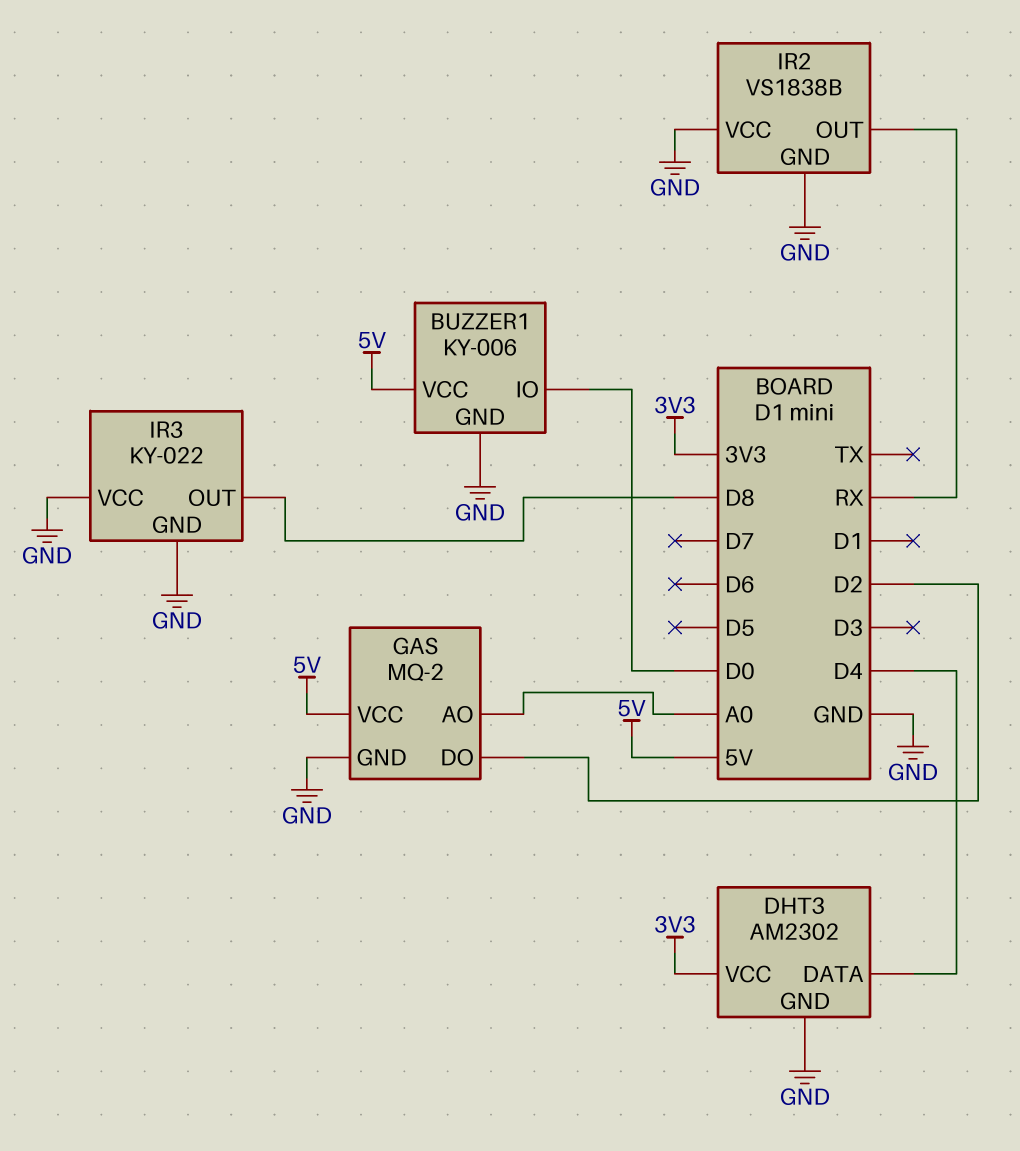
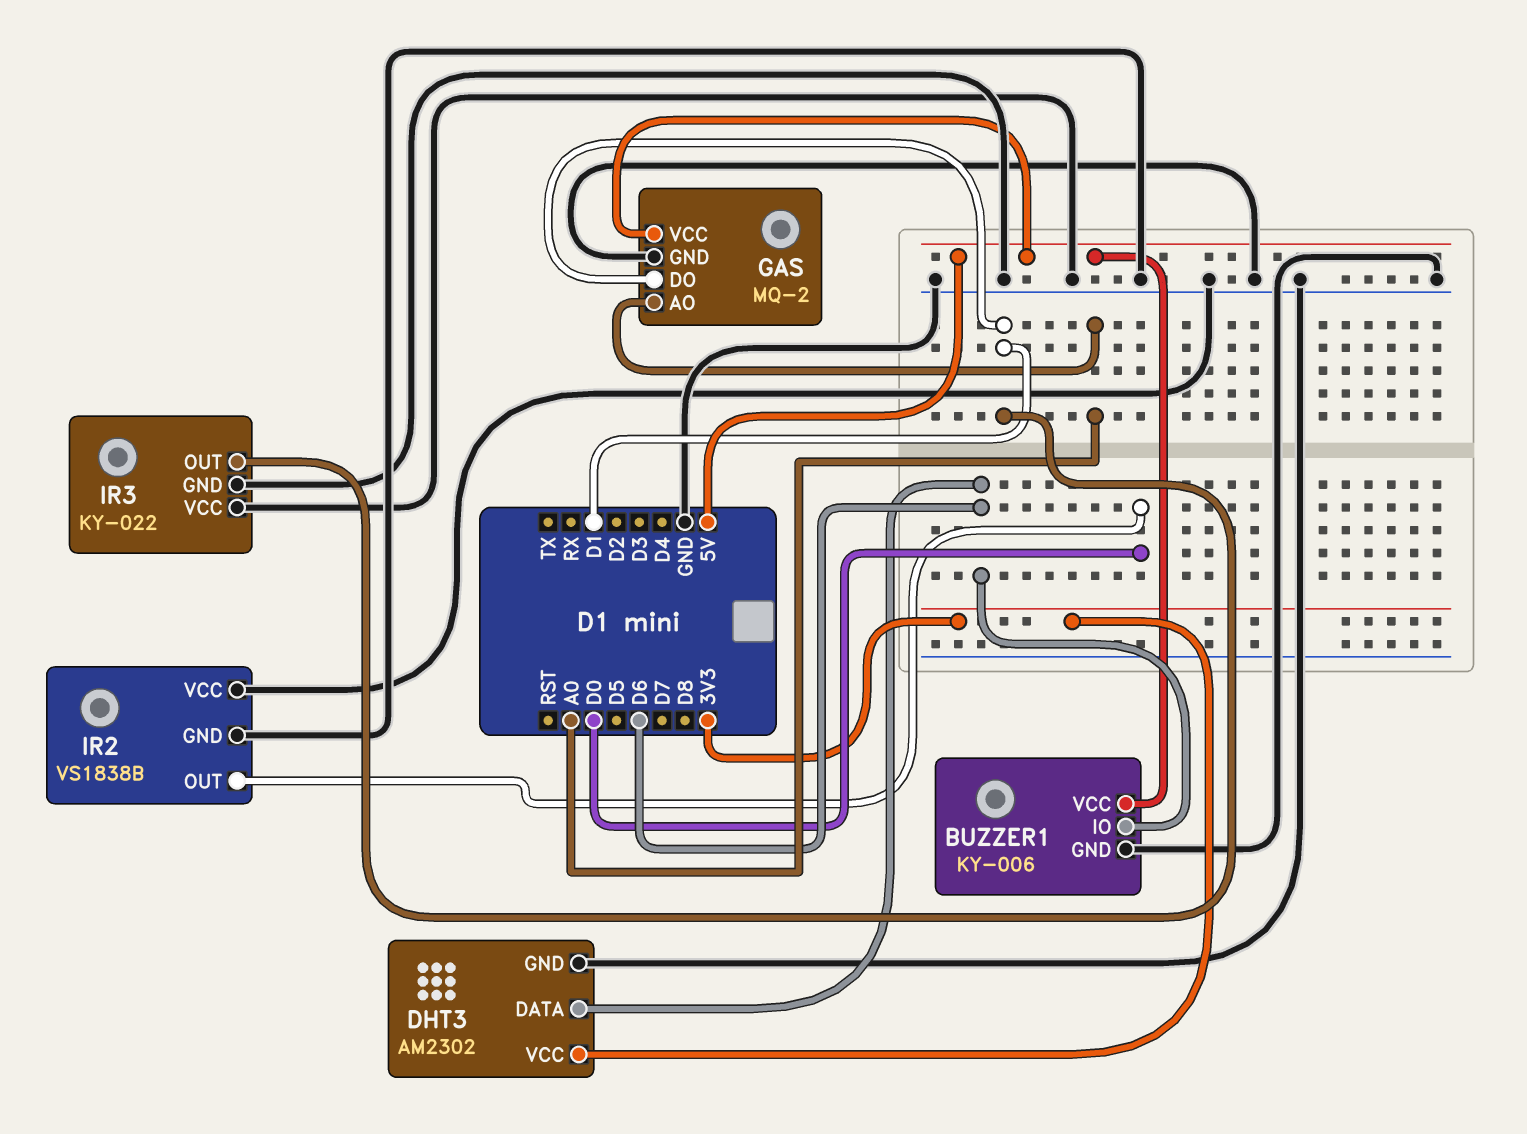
BUZZER1 pin IO: D0 -> D6
DHT3 pin DATA: D4 -> D6
GAS pin DO: D2 -> D1
IR2 pin OUT: RX -> D0
IR3 pin OUT: D8 -> D1

